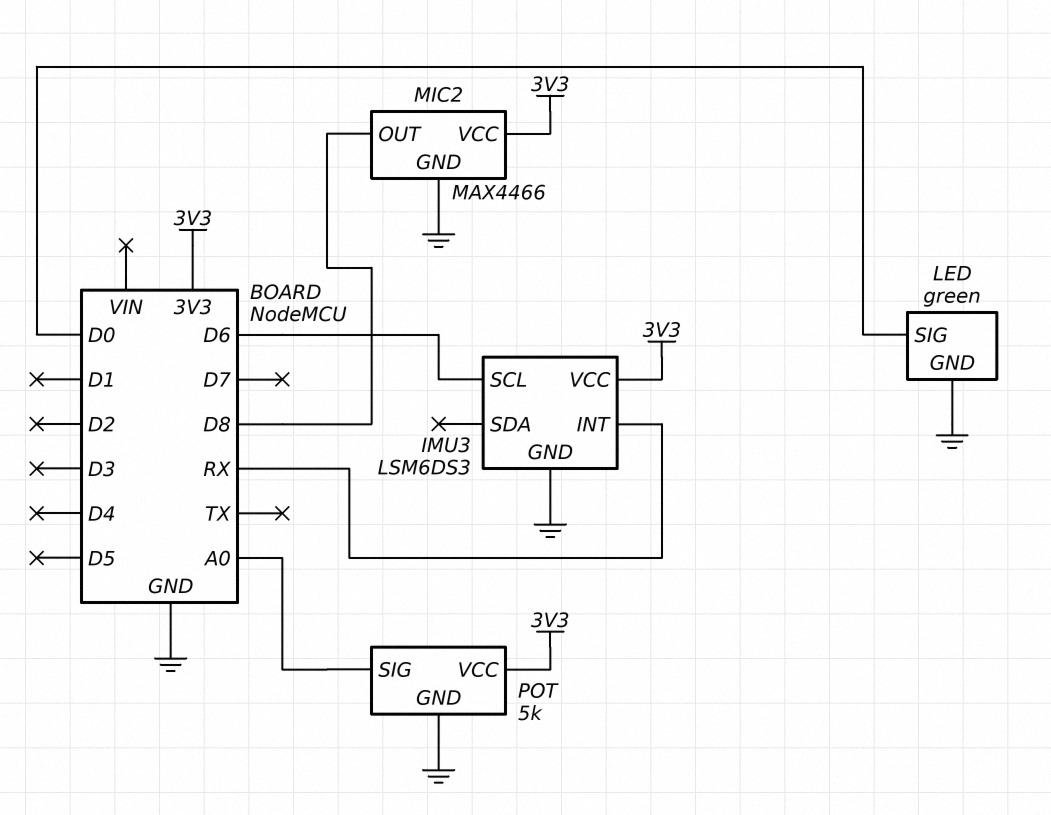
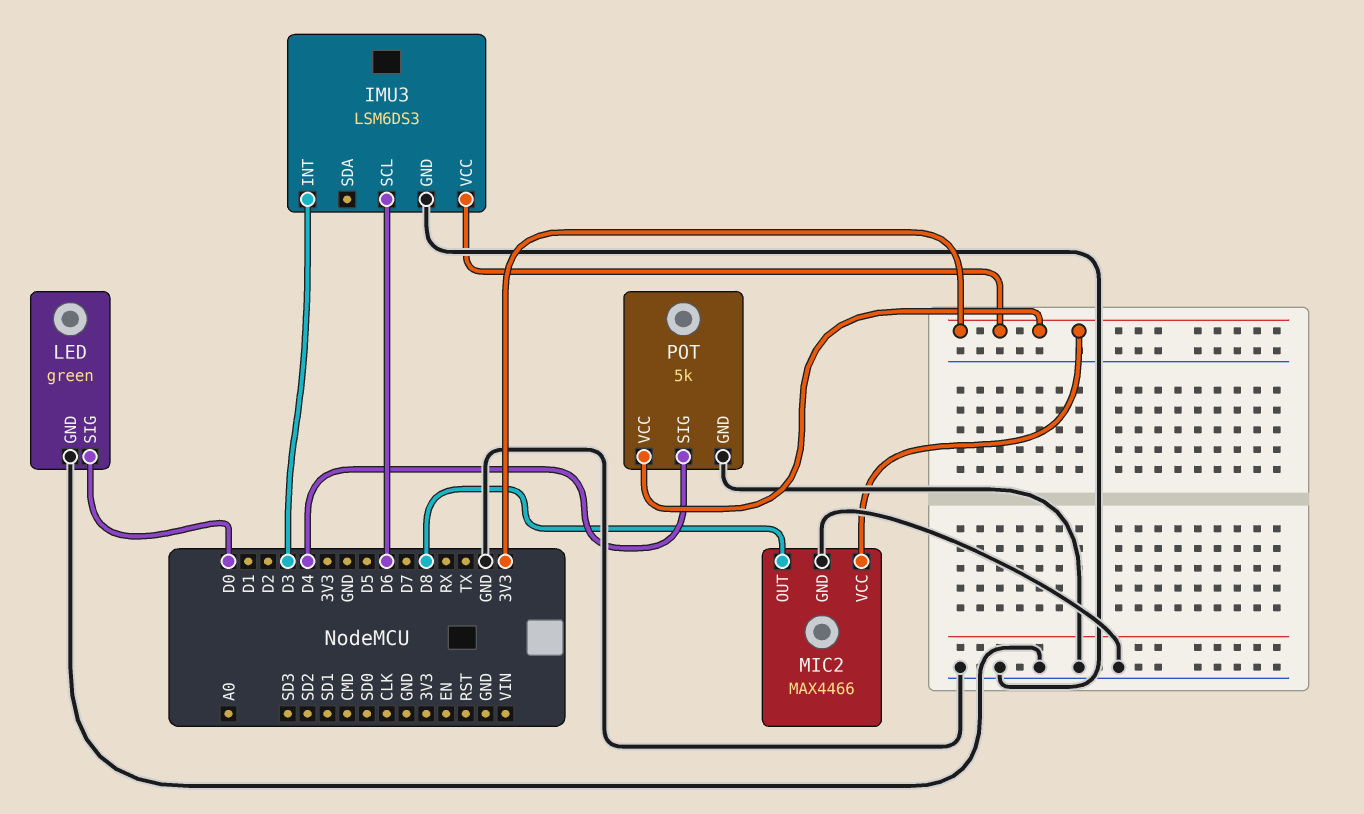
IMU3 pin INT: RX -> D3
POT pin SIG: A0 -> D4

